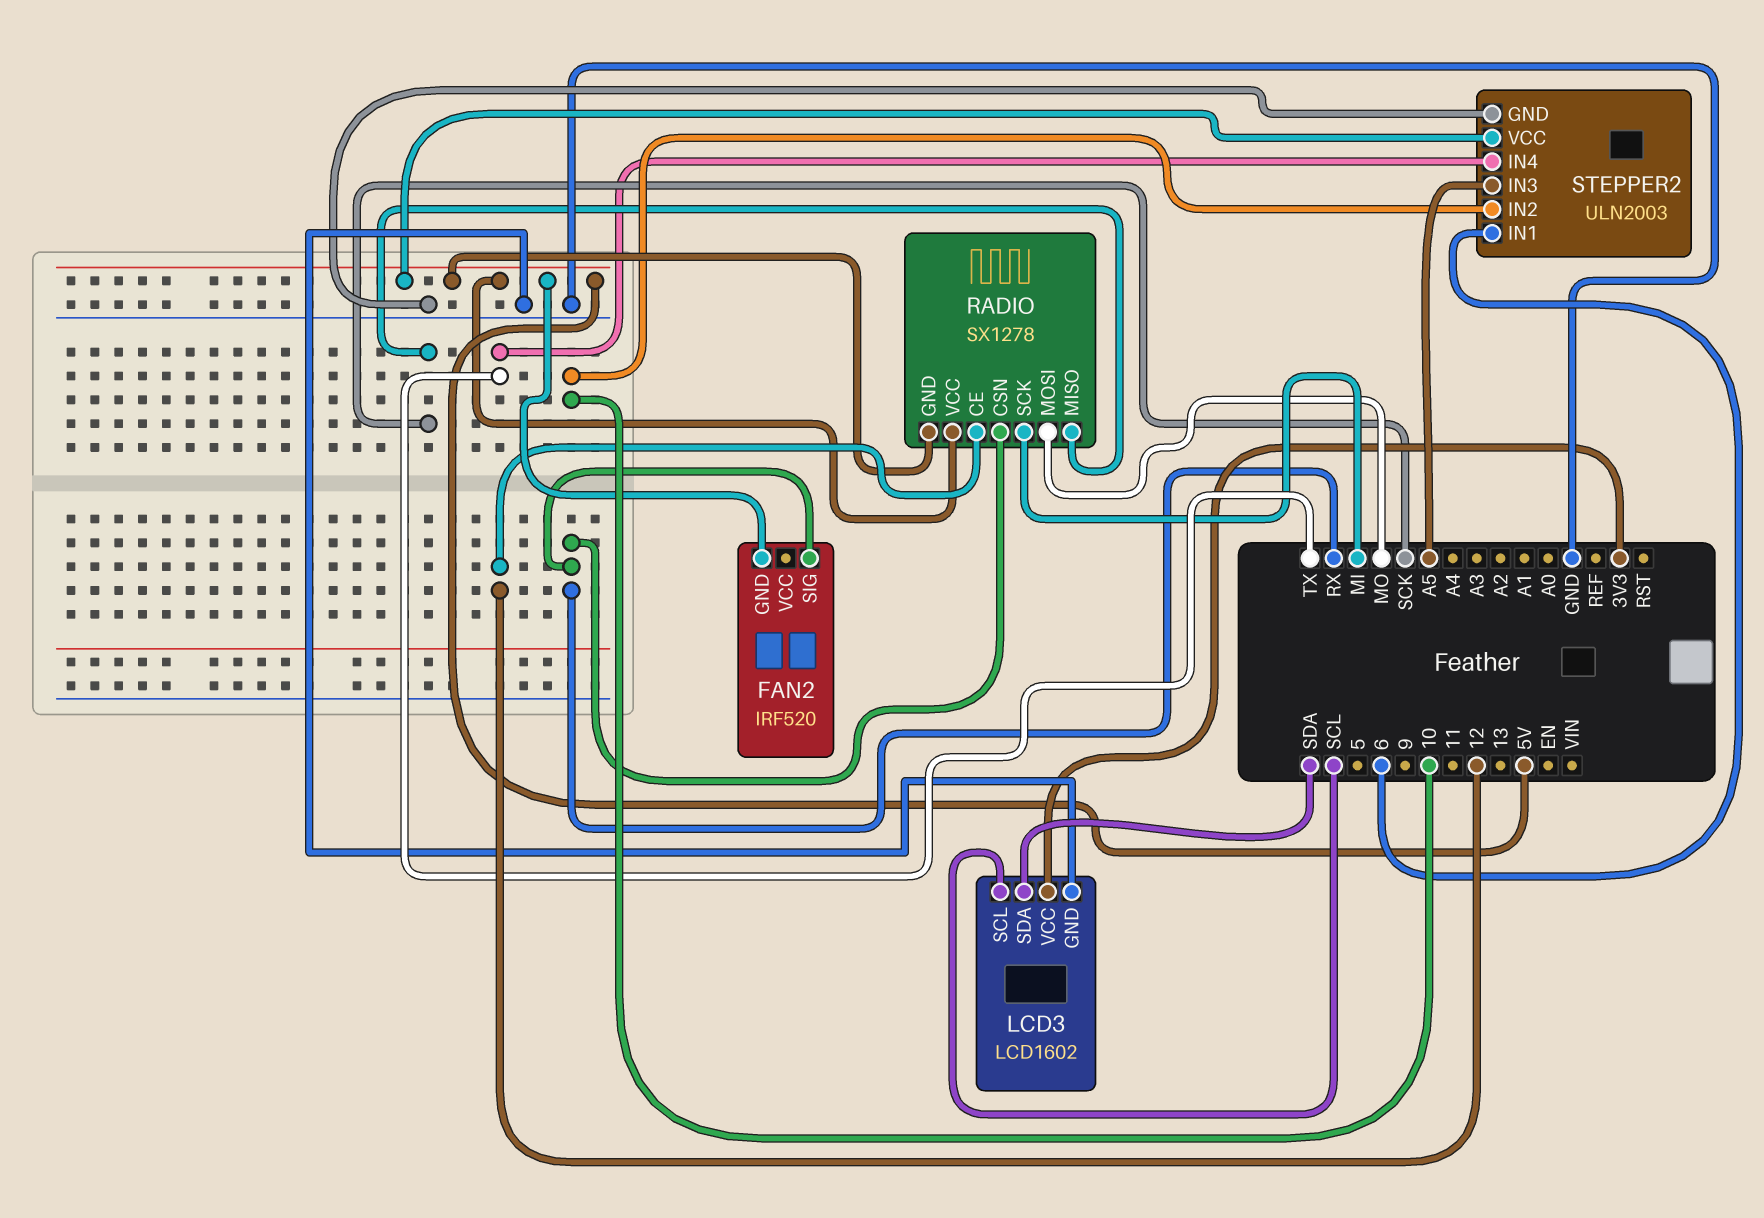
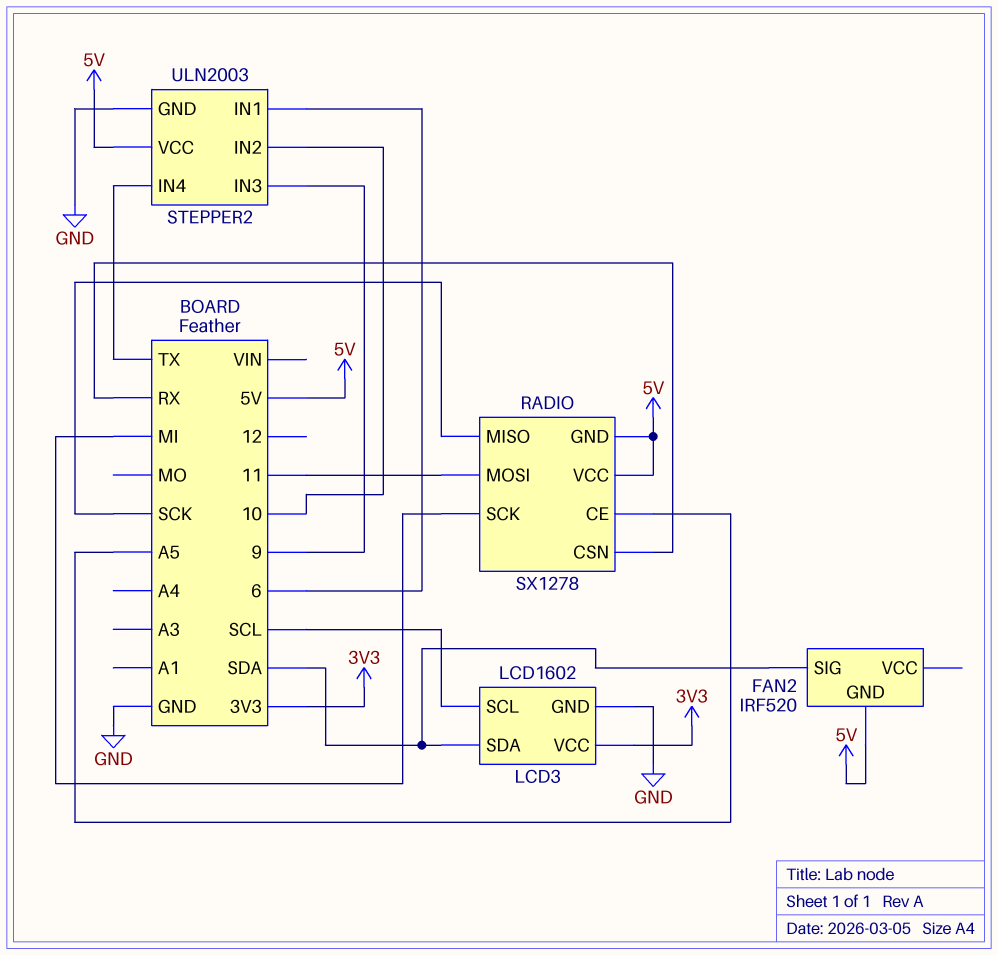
FAN2 pin SIG: RX -> SDA
RADIO pin CE: 12 -> A5
RADIO pin MOSI: MO -> 11
STEPPER2 pin IN3: A5 -> 9

